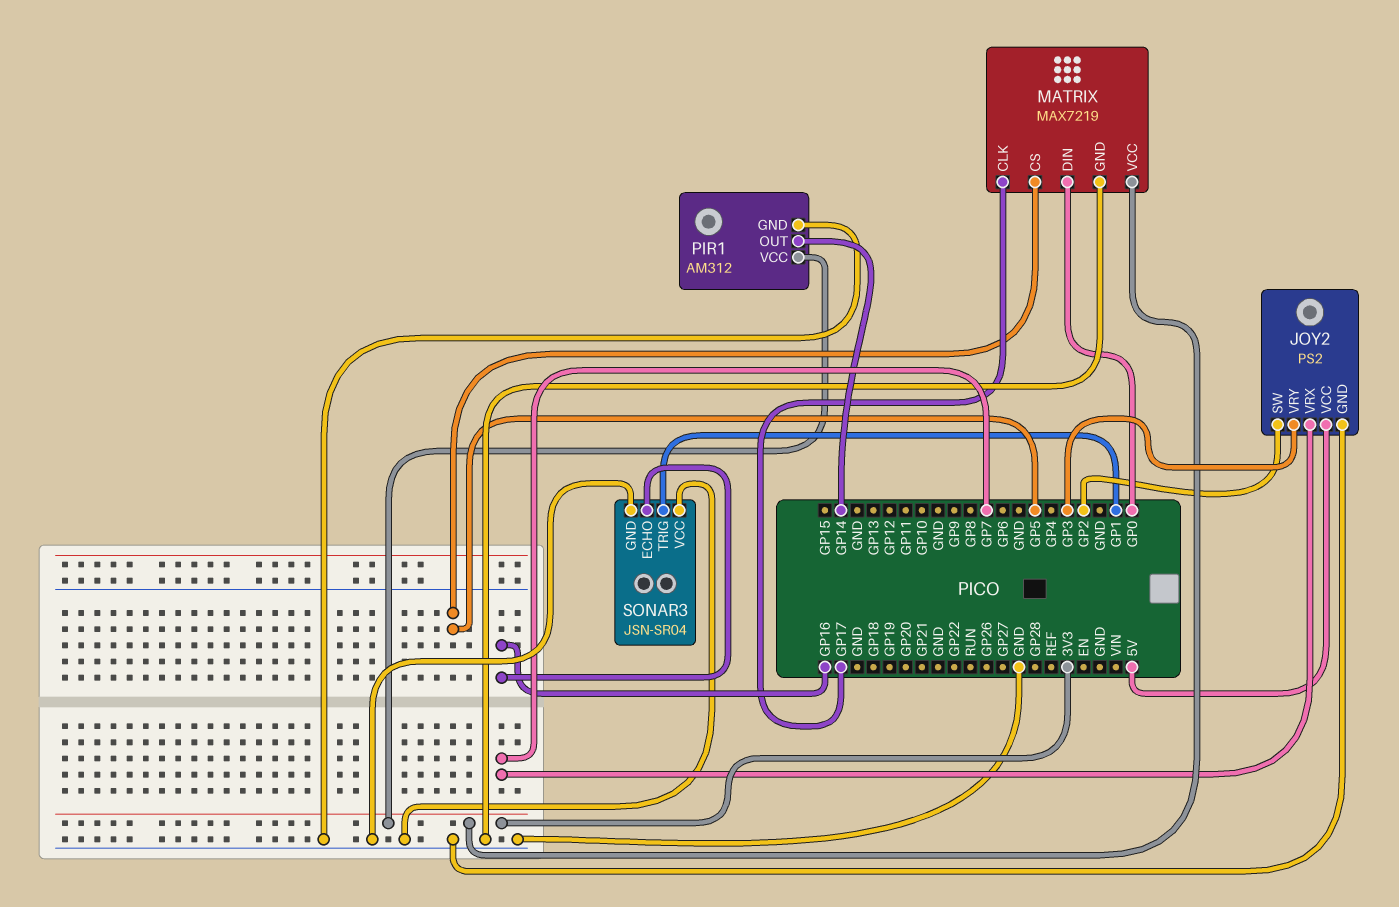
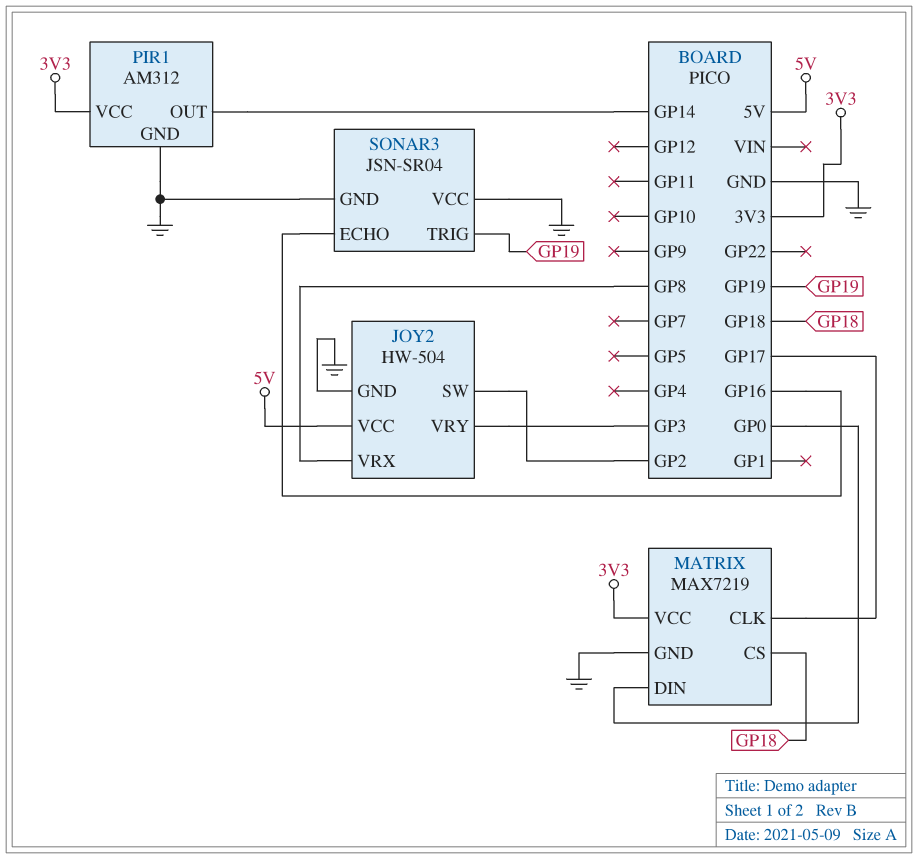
JOY2: PS2 -> HW-504
JOY2 pin VRX: GP7 -> GP8
MATRIX pin CS: GP5 -> GP18
SONAR3 pin TRIG: GP1 -> GP19

